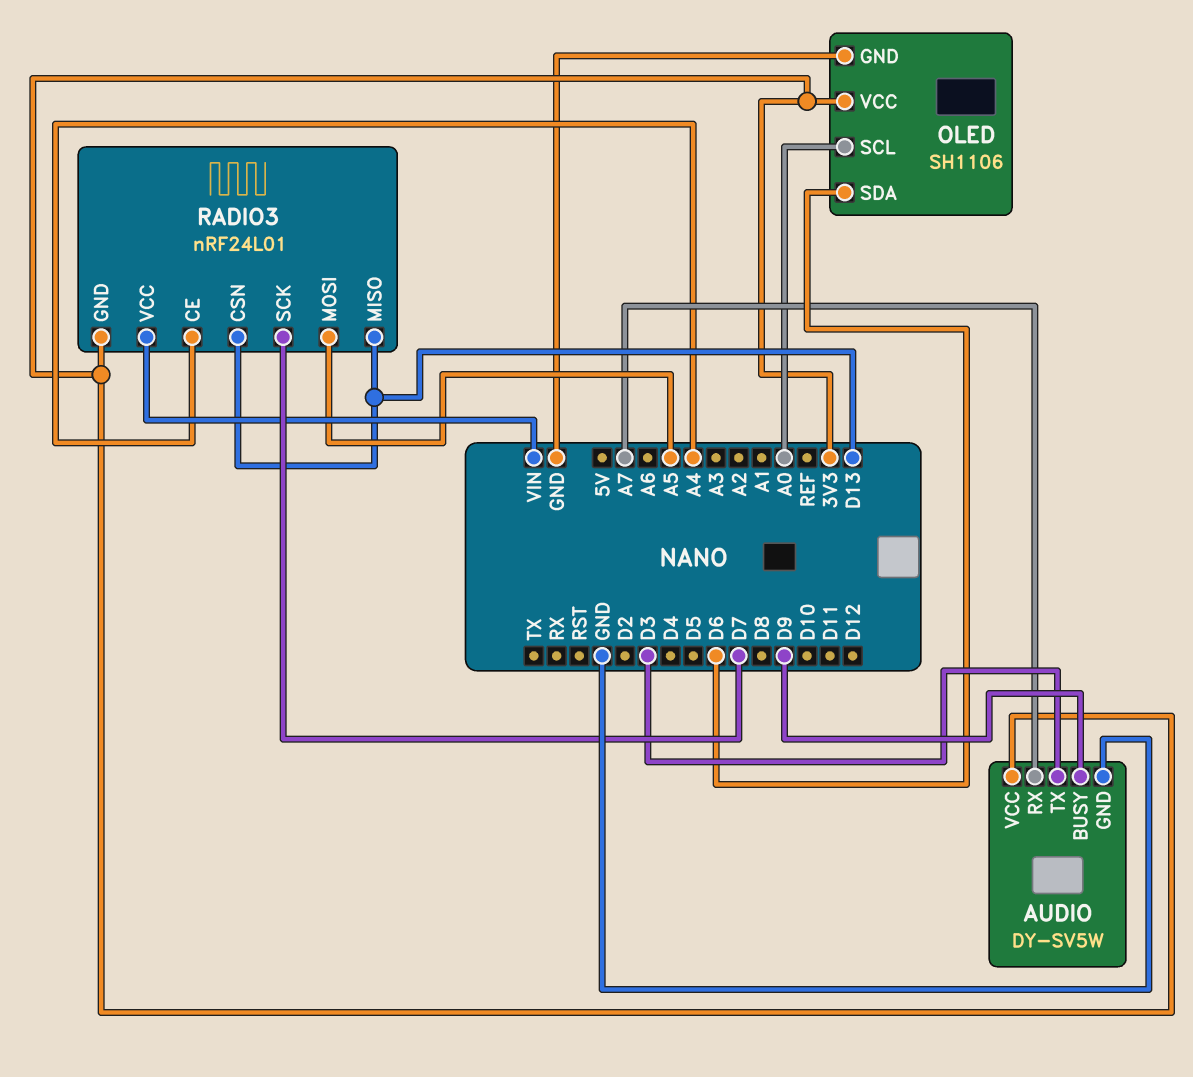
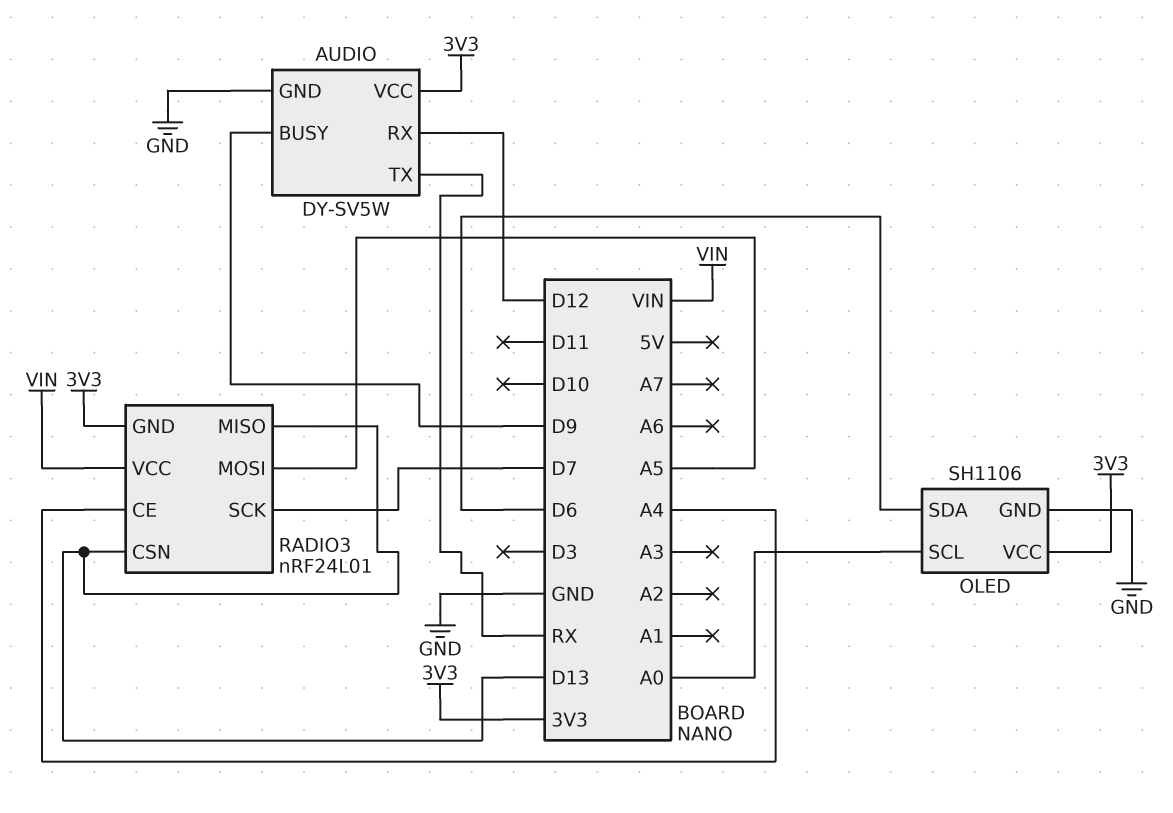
AUDIO pin RX: A7 -> D12
AUDIO pin TX: D3 -> RX

